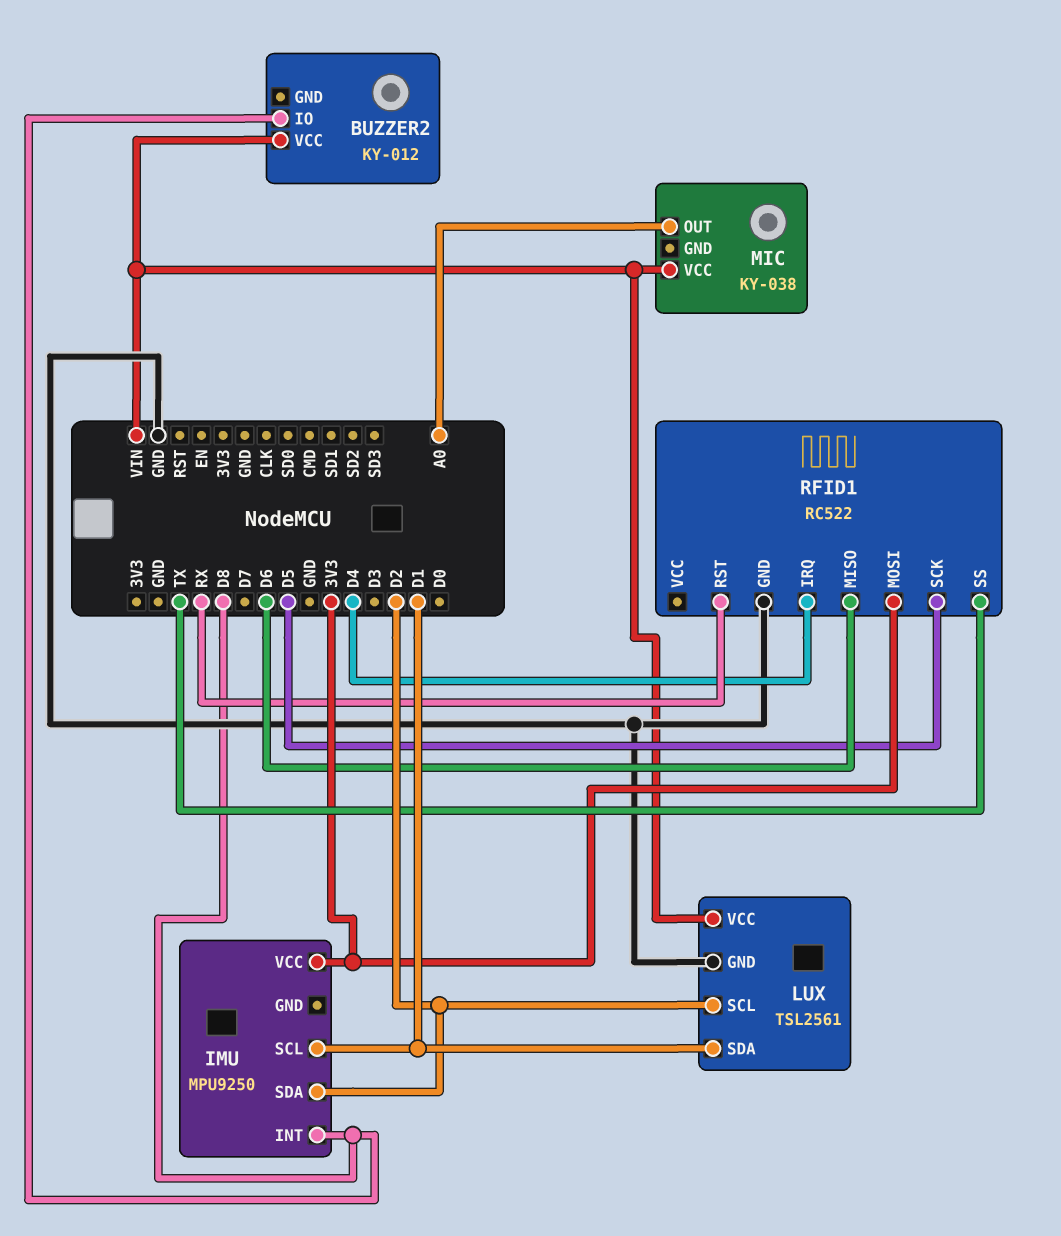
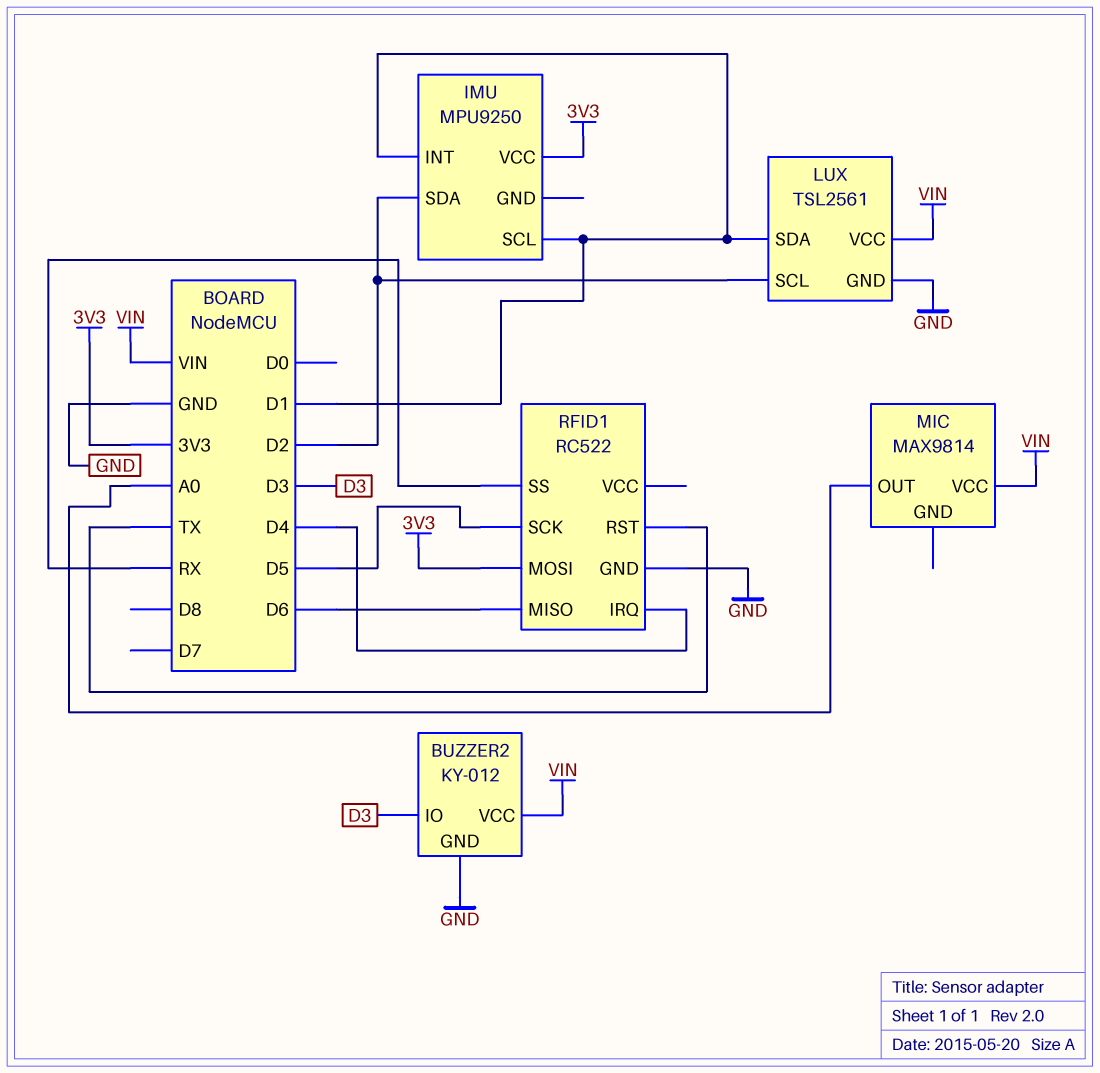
BUZZER2 pin GND: none -> GND
BUZZER2 pin IO: D8 -> D3
IMU pin INT: D8 -> D1
MIC: KY-038 -> MAX9814
RFID1 pin RST: RX -> TX
RFID1 pin SS: TX -> RX

